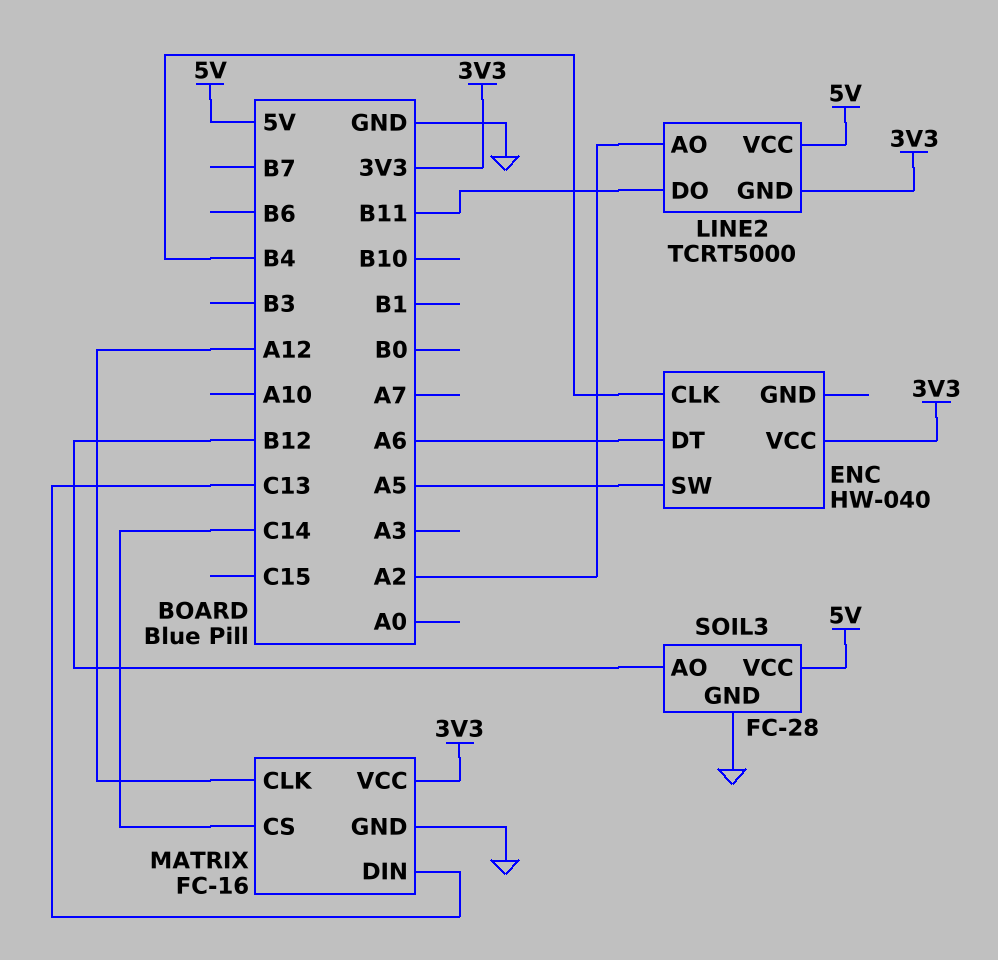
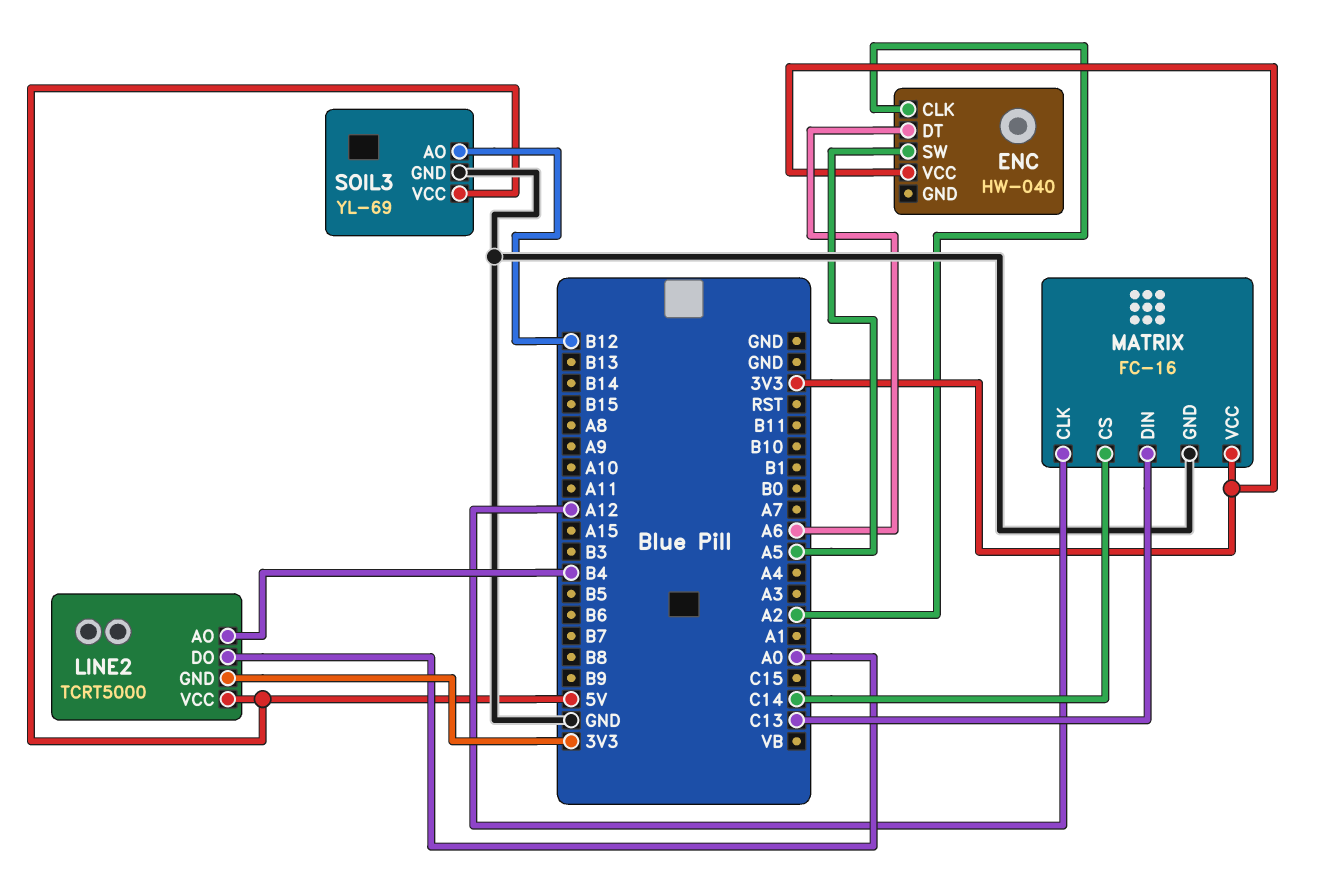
ENC pin CLK: B4 -> A2
LINE2 pin AO: A2 -> B4
LINE2 pin DO: B11 -> A0
SOIL3: FC-28 -> YL-69

